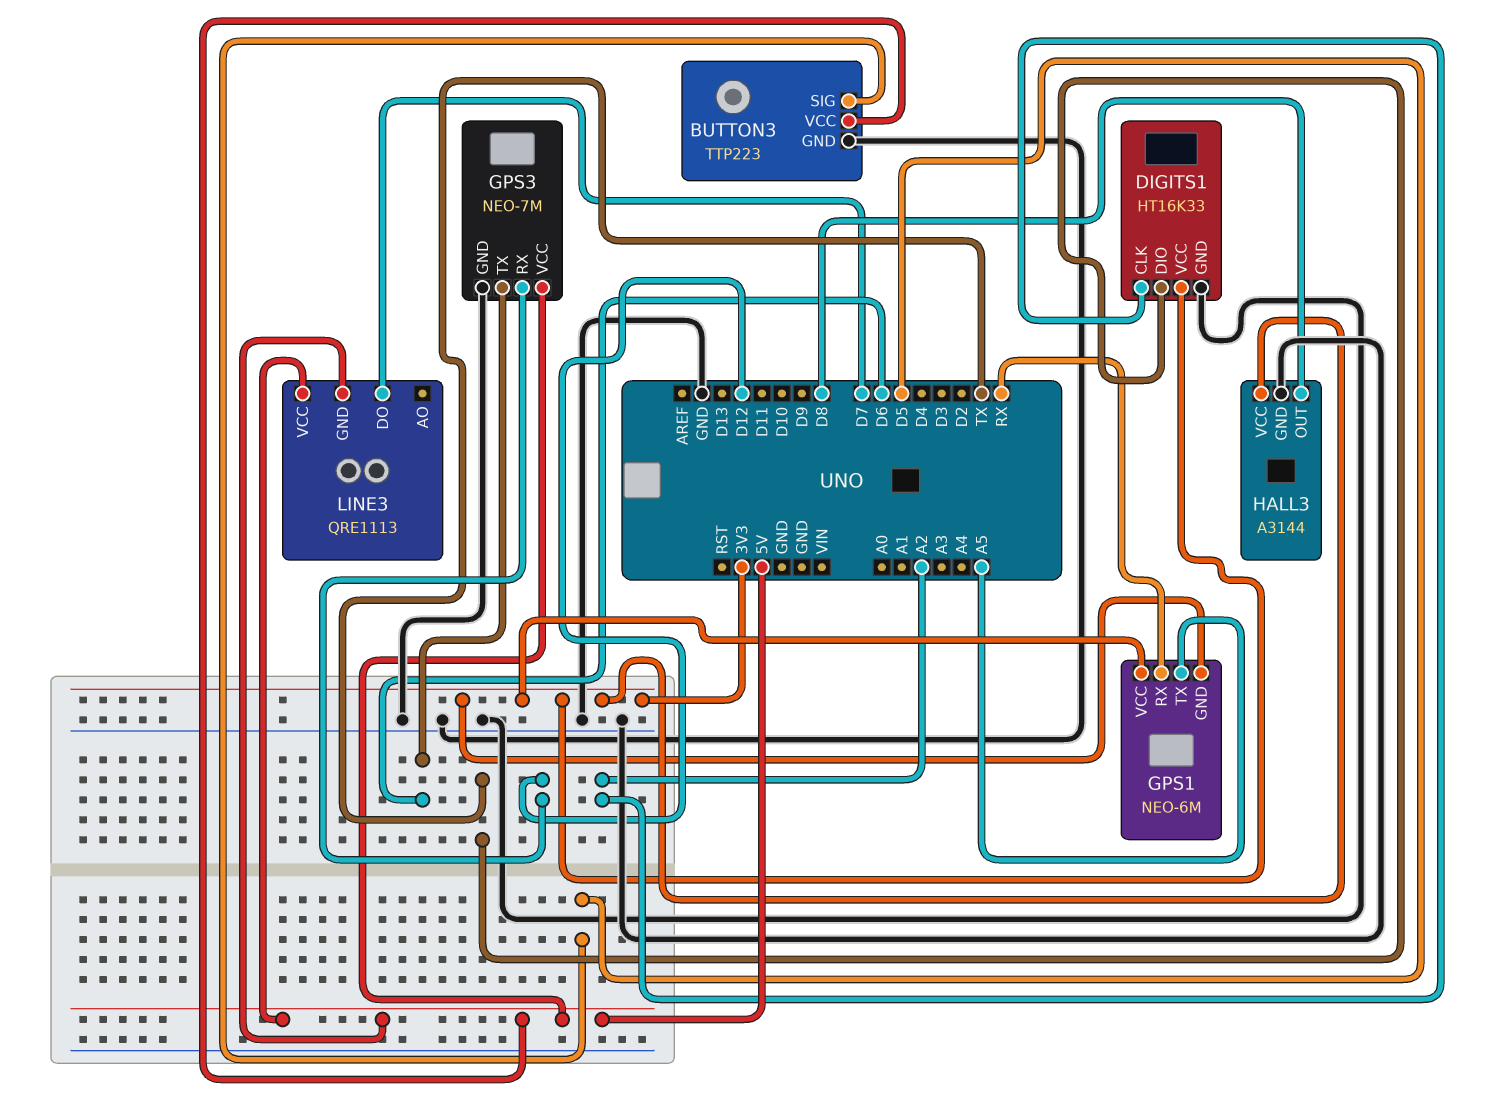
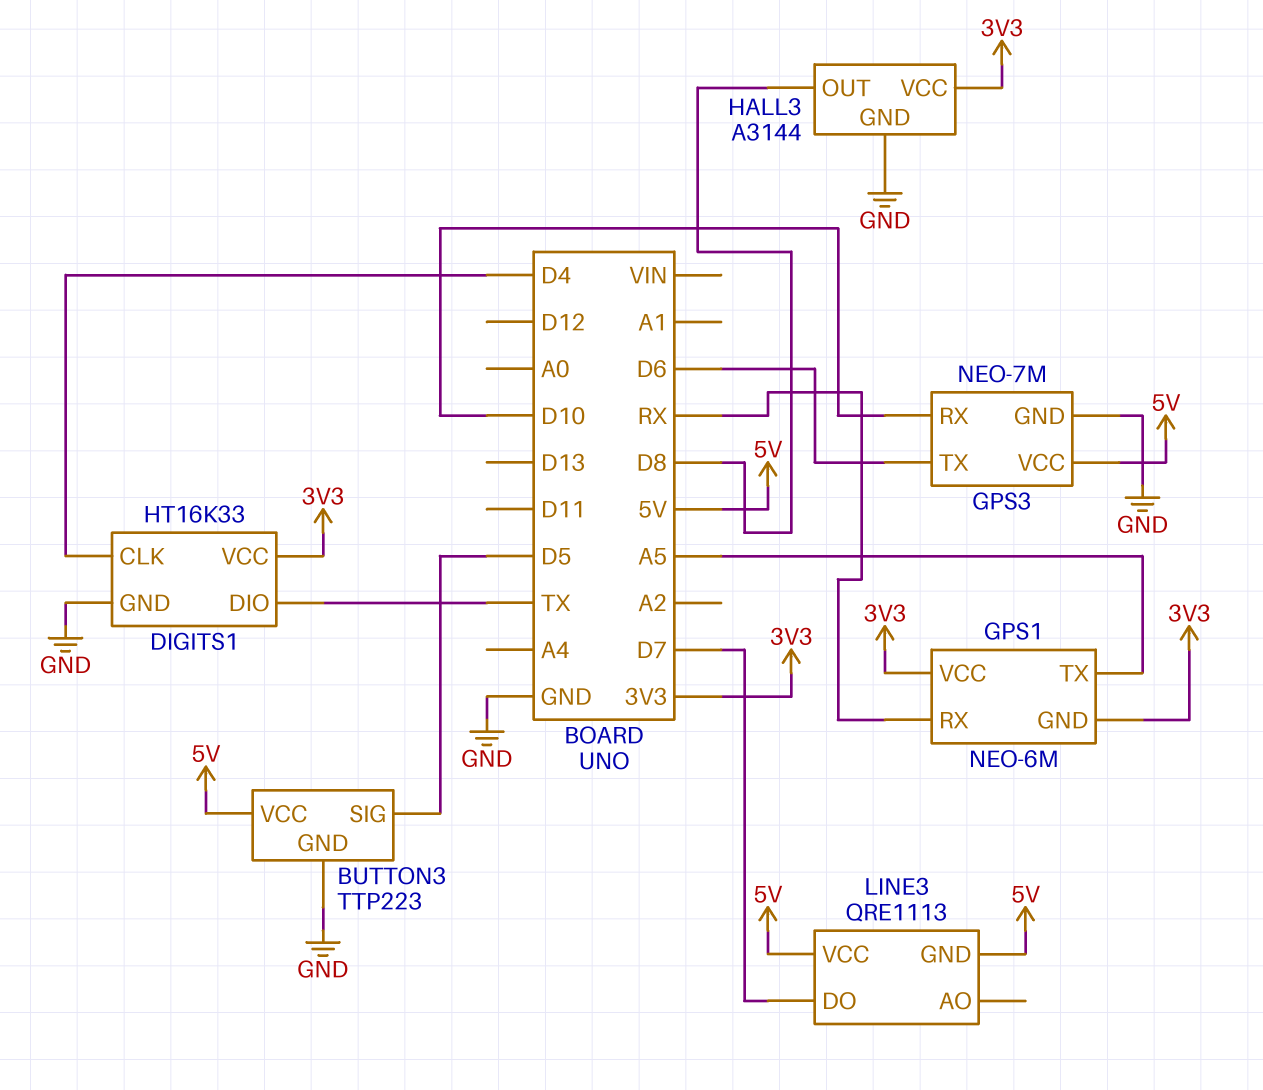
DIGITS1 pin CLK: A2 -> D4
GPS3 pin RX: D12 -> D10

